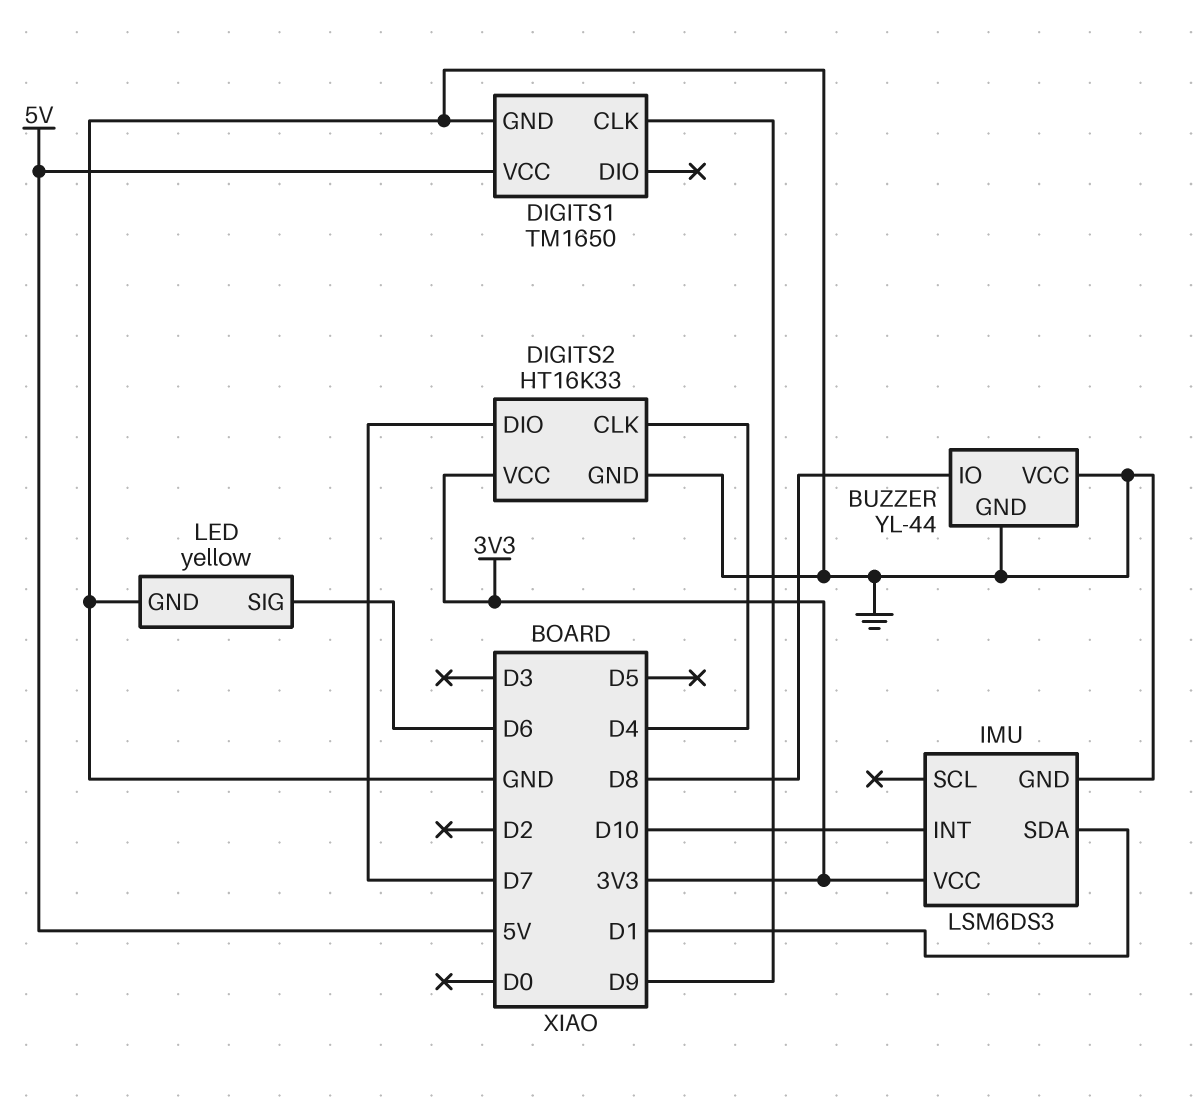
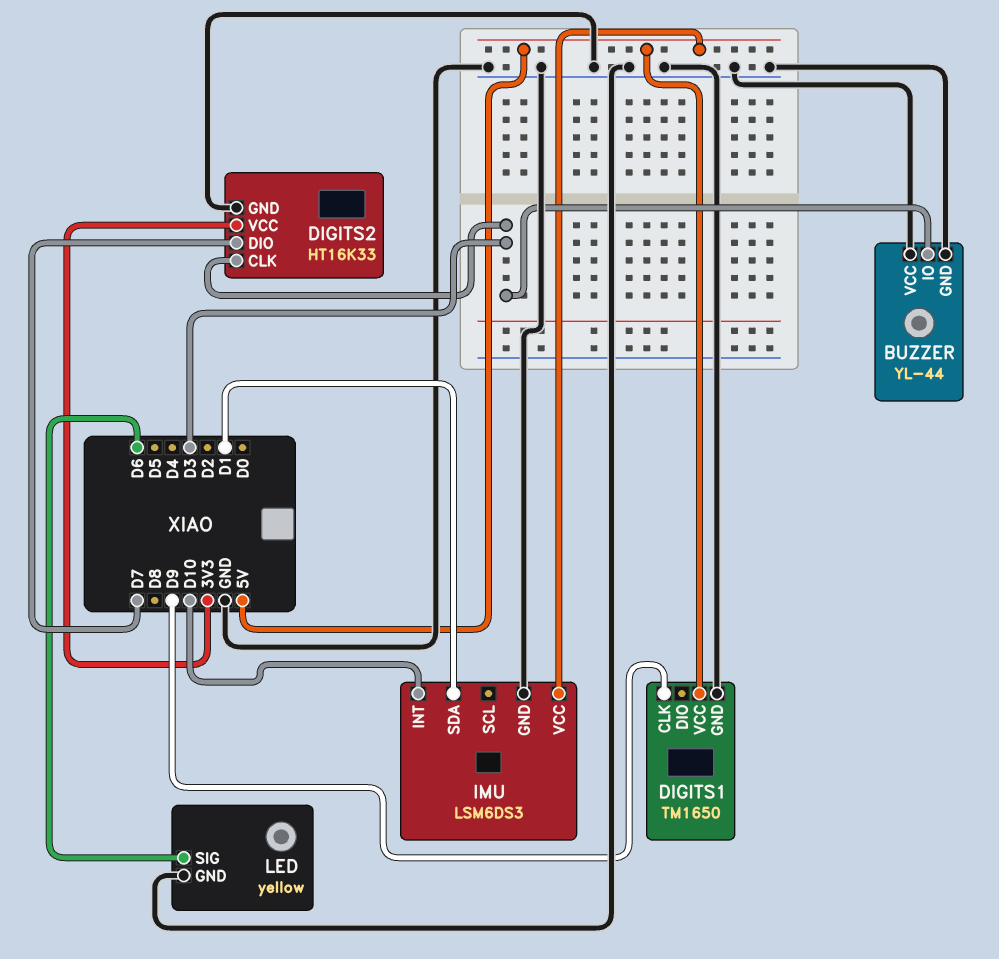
BUZZER pin IO: D8 -> D3
DIGITS2 pin CLK: D4 -> D3
IMU pin VCC: 3V3 -> 5V

